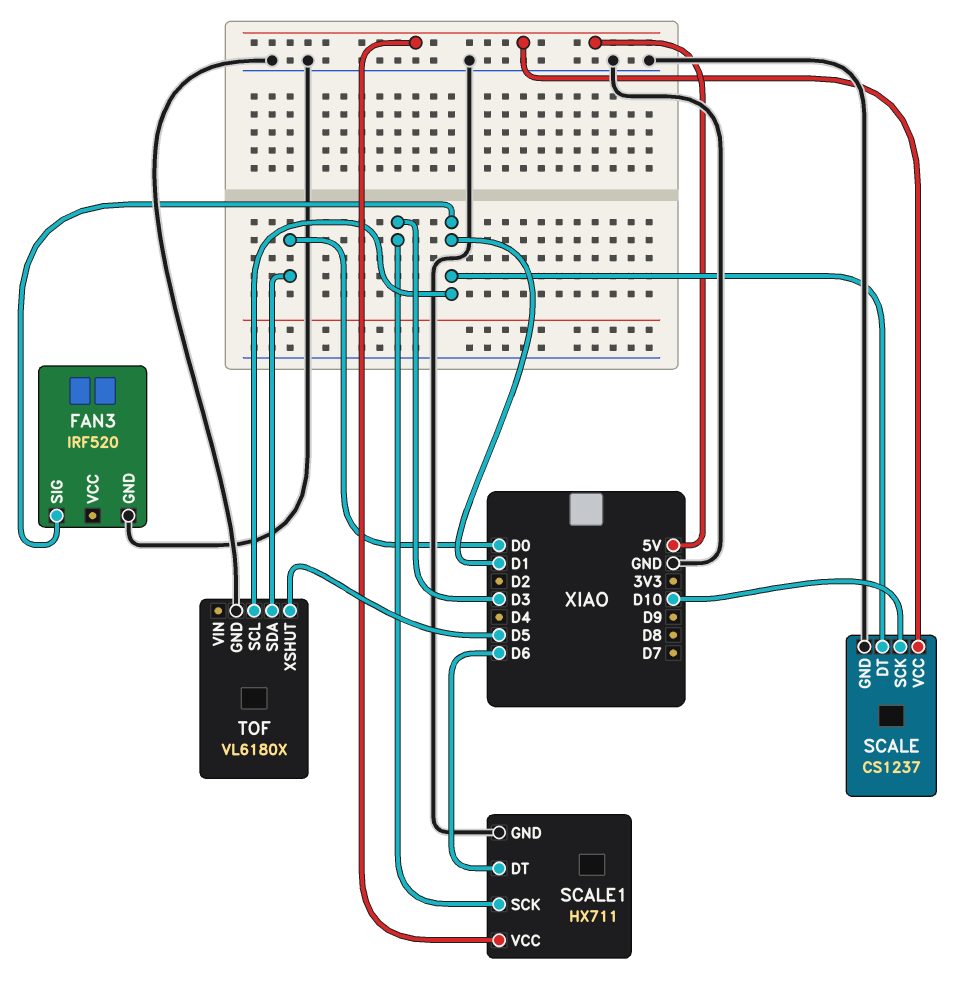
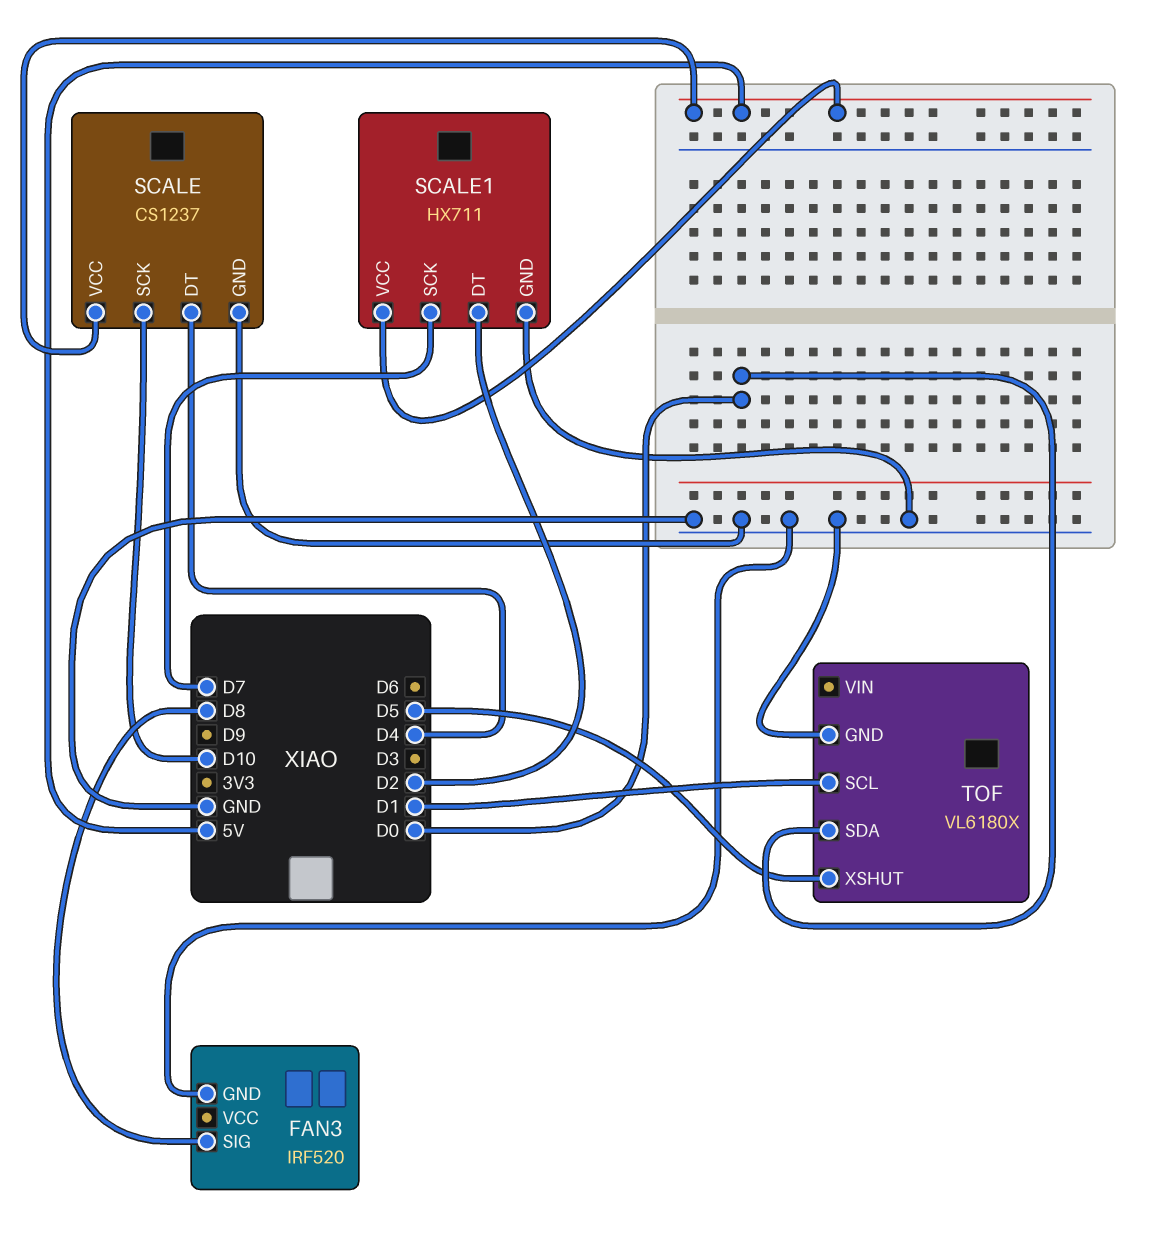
FAN3 pin SIG: D1 -> D8
SCALE pin DT: D1 -> D4
SCALE1 pin DT: D6 -> D2
SCALE1 pin SCK: D3 -> D7

